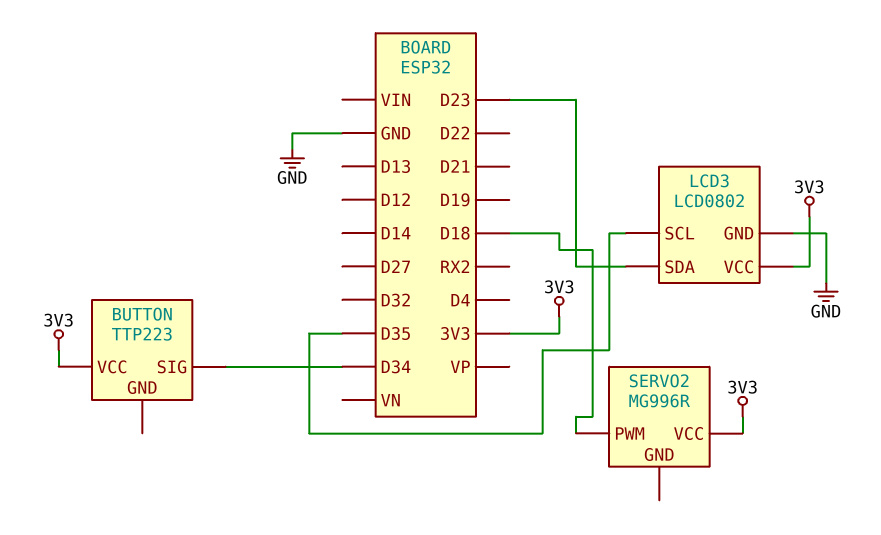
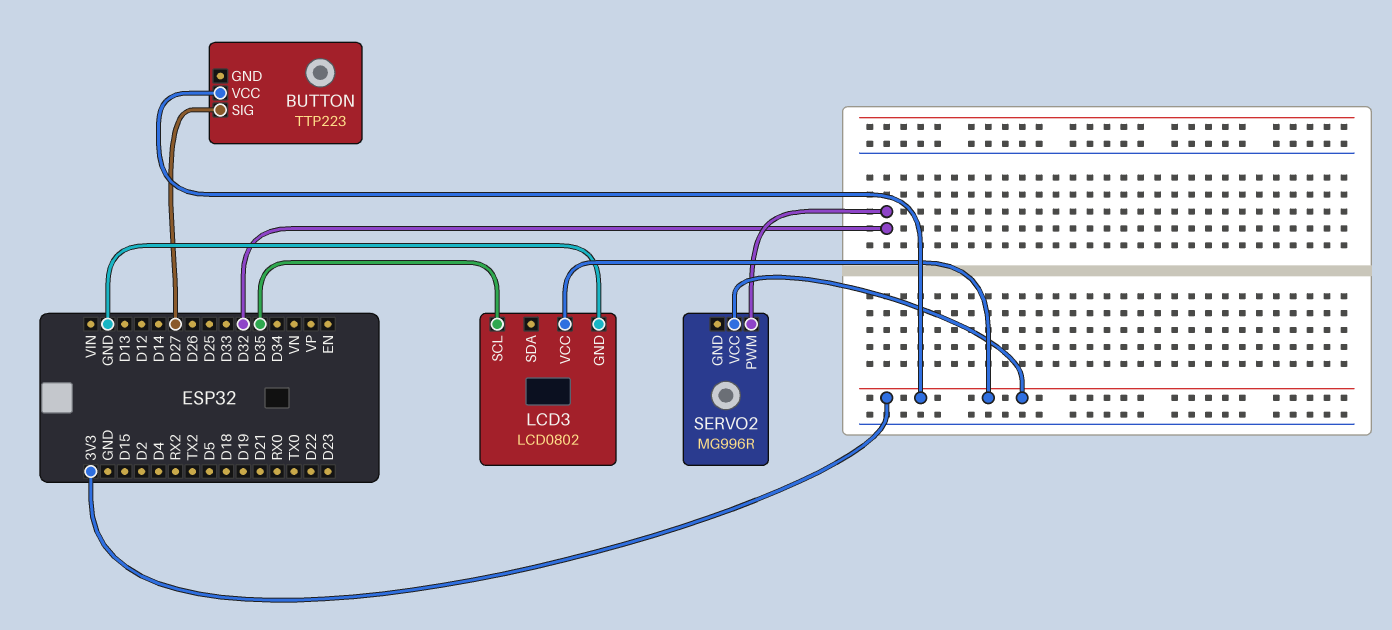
BUTTON pin SIG: D34 -> D27
LCD3 pin SDA: D23 -> none
SERVO2 pin PWM: D18 -> D32

